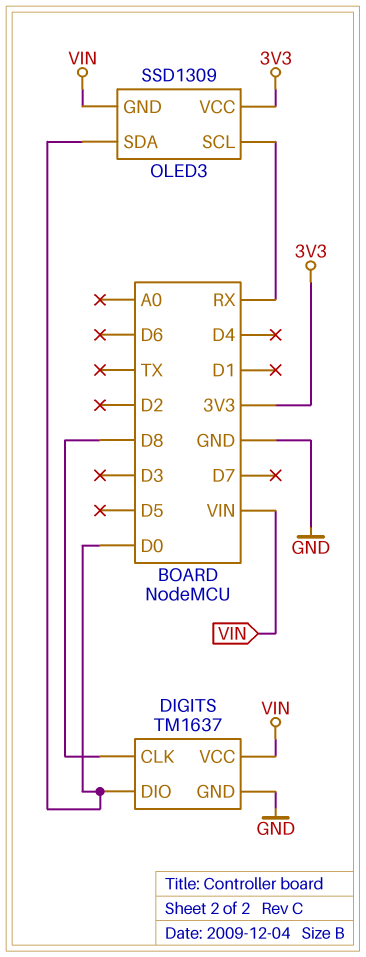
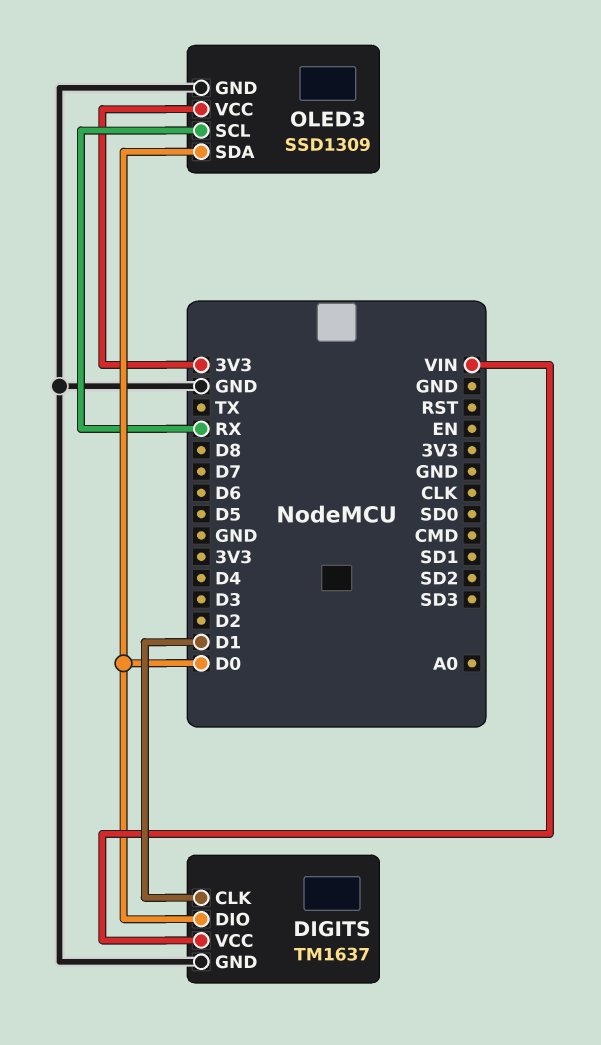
DIGITS pin CLK: D8 -> D1
OLED3 pin GND: VIN -> GND

